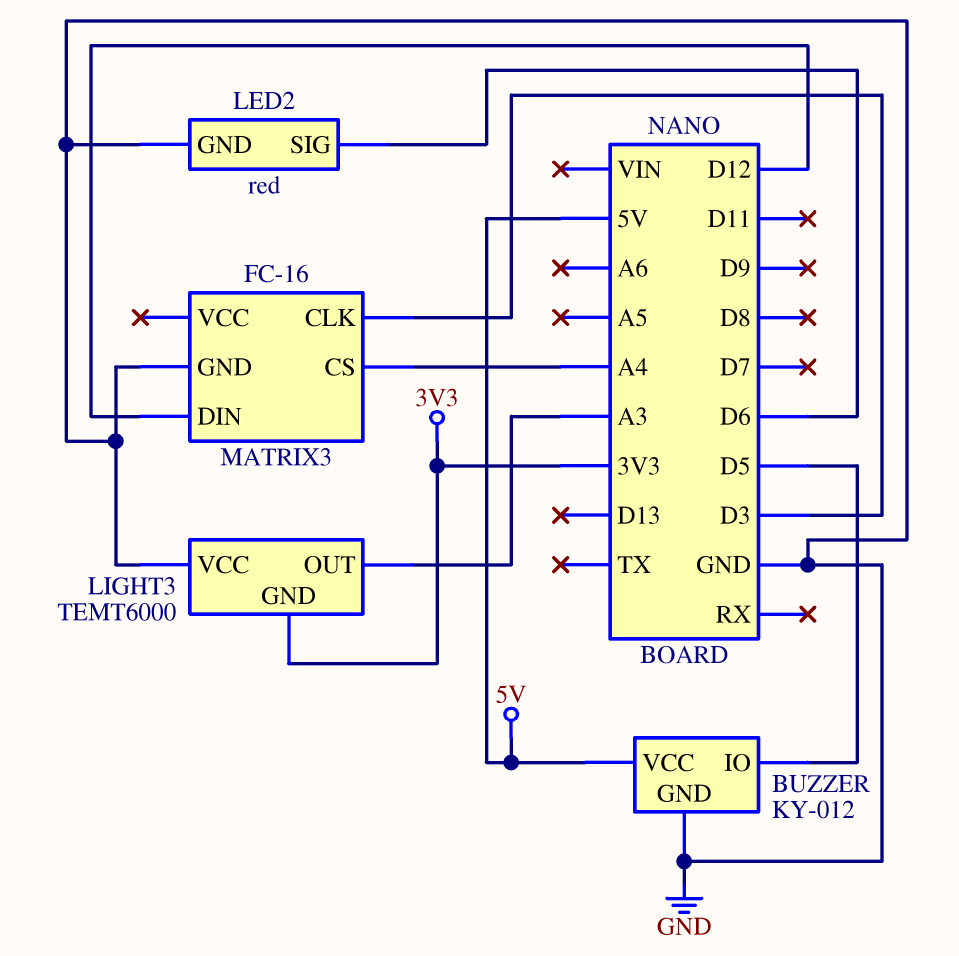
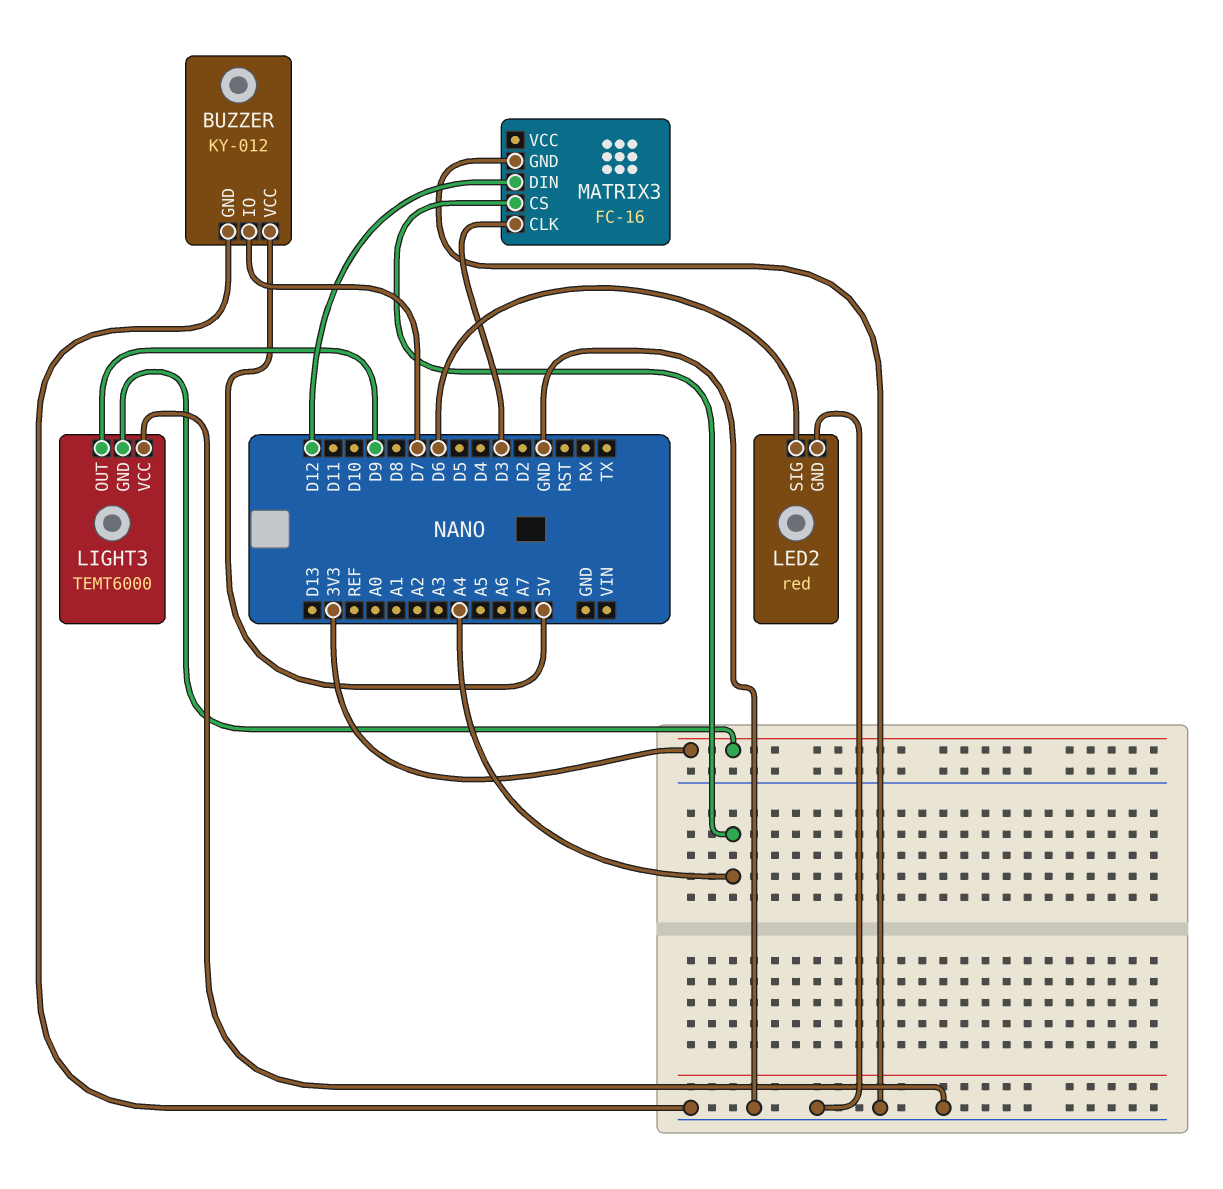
BUZZER pin IO: D5 -> D7
LIGHT3 pin OUT: A3 -> D9

